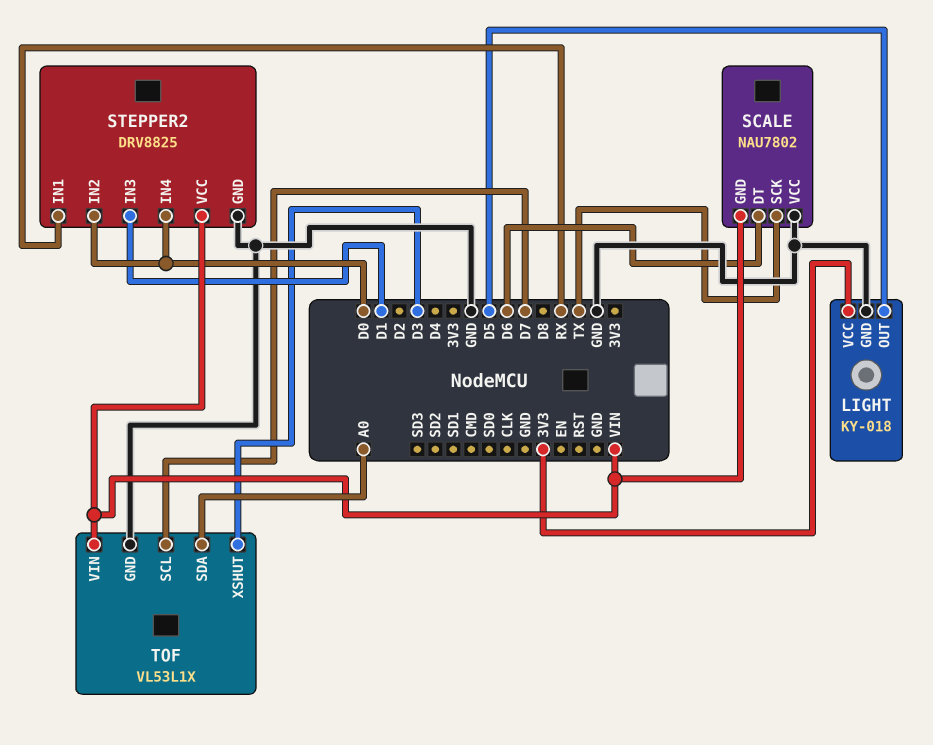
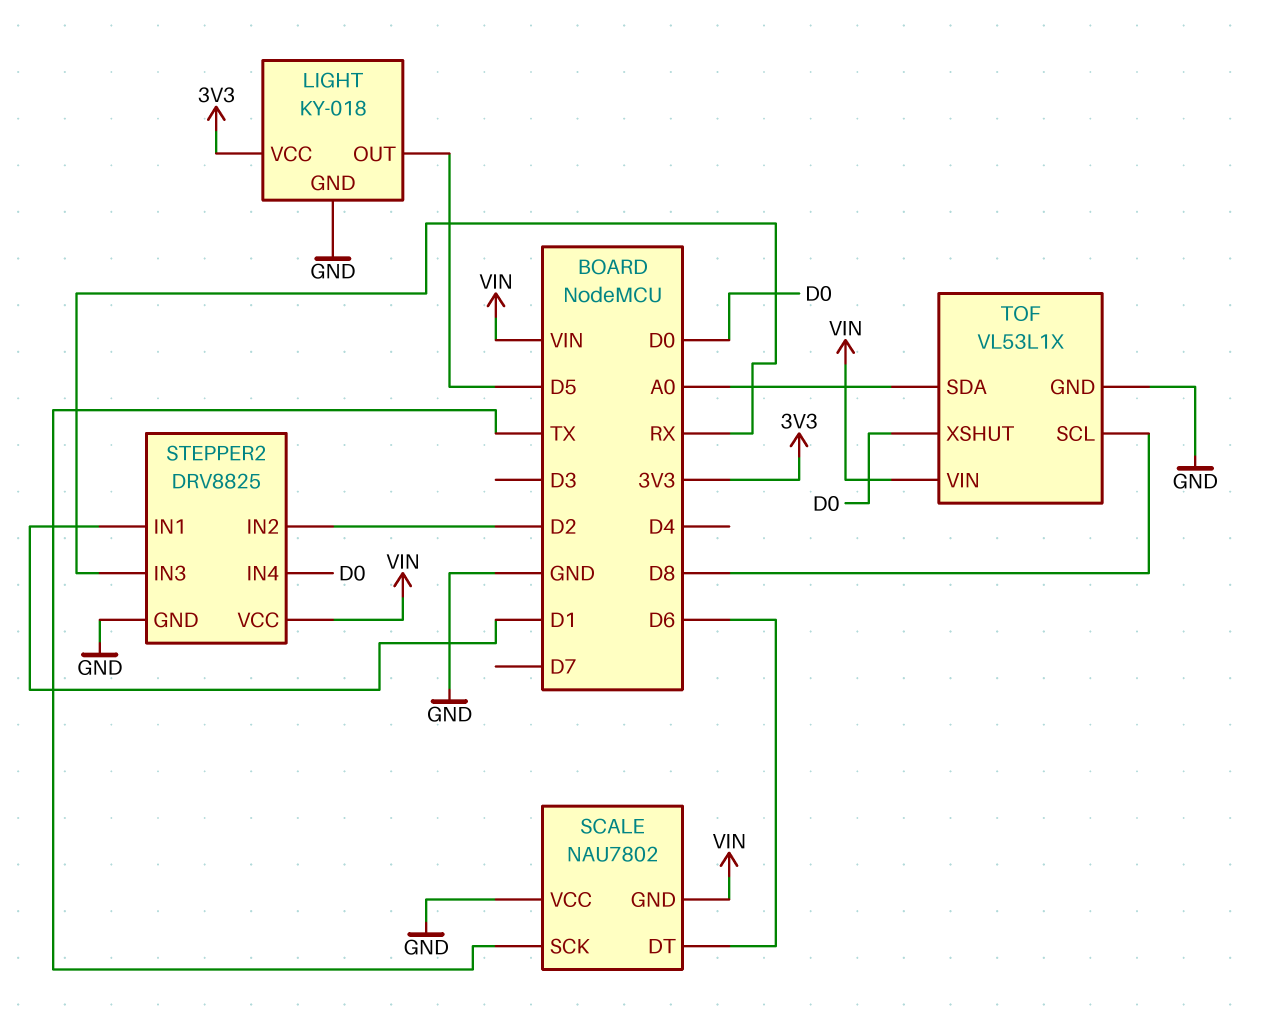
STEPPER2 pin IN1: RX -> D1
STEPPER2 pin IN2: D0 -> D2
STEPPER2 pin IN3: D1 -> RX
TOF pin SCL: D7 -> D8
TOF pin XSHUT: D3 -> D0

